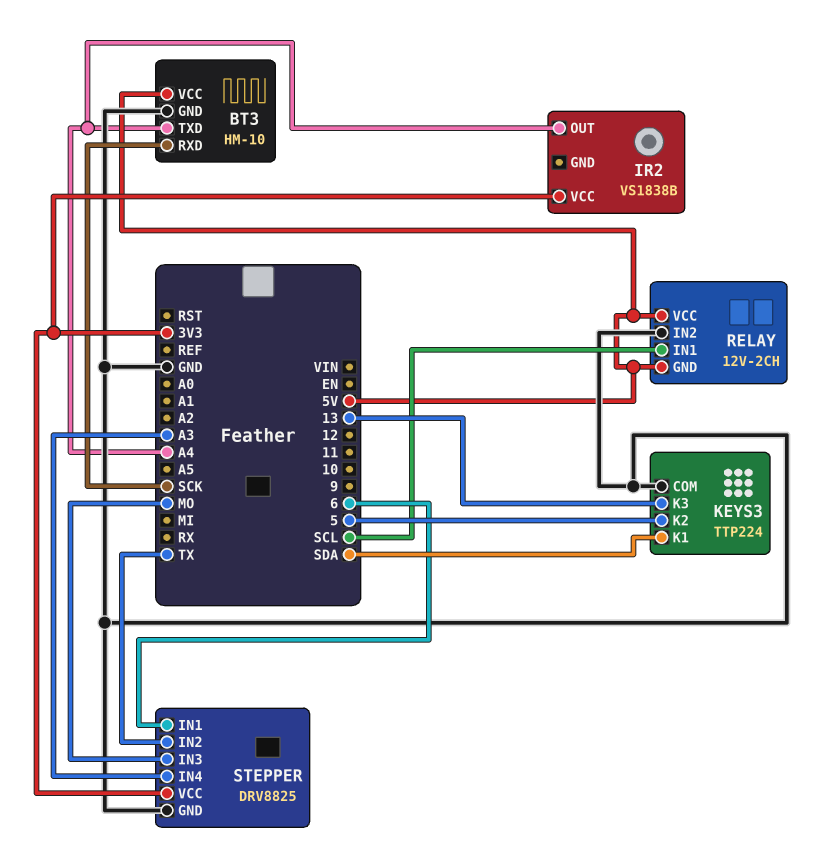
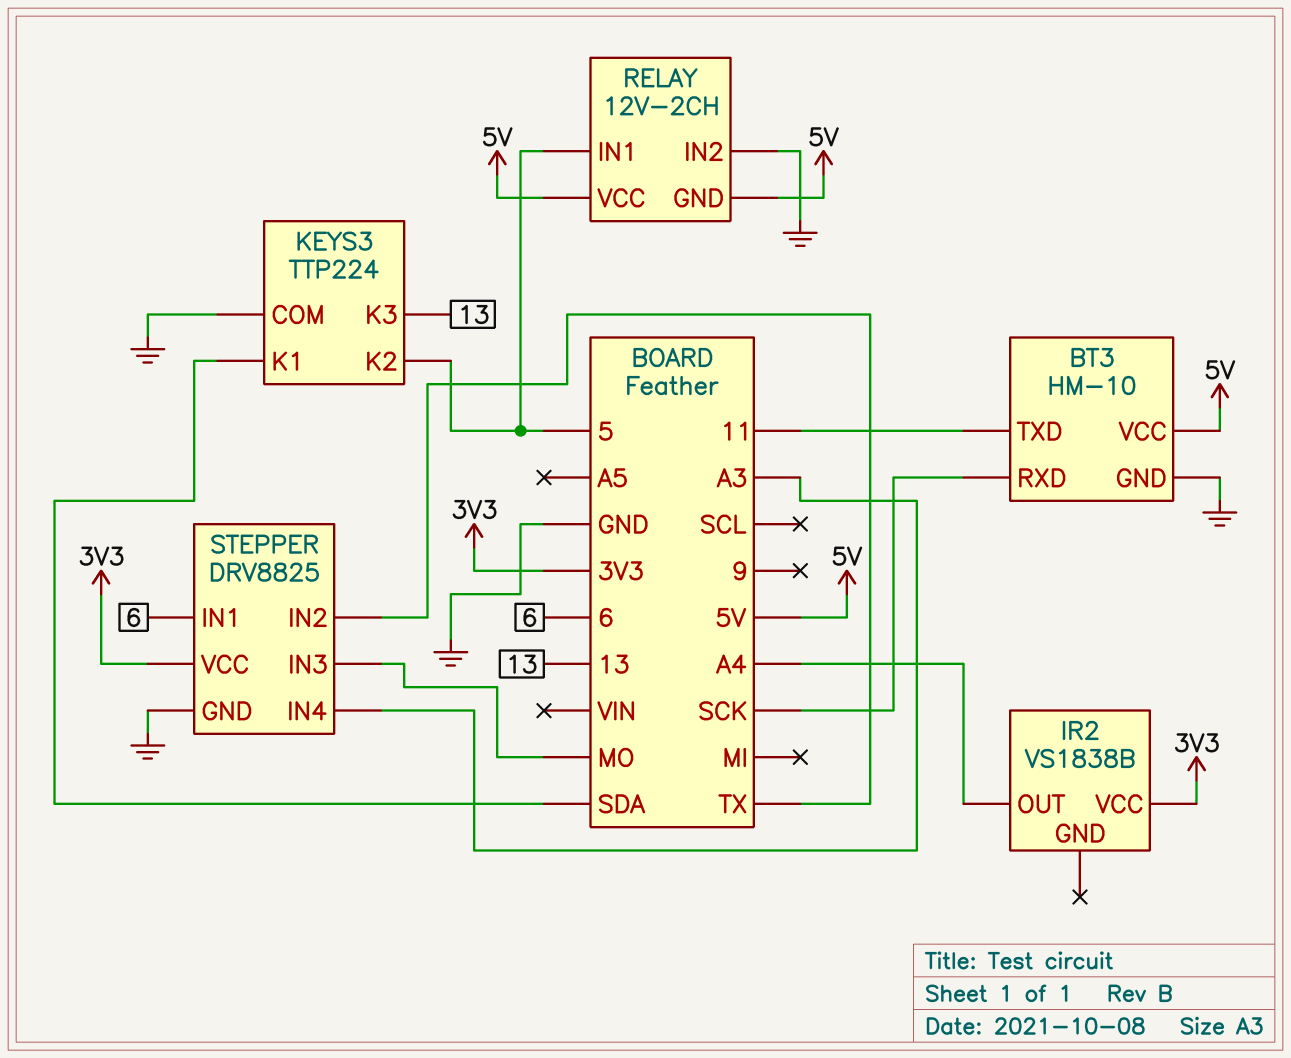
BT3 pin TXD: A4 -> 11
RELAY pin IN1: SCL -> 5

